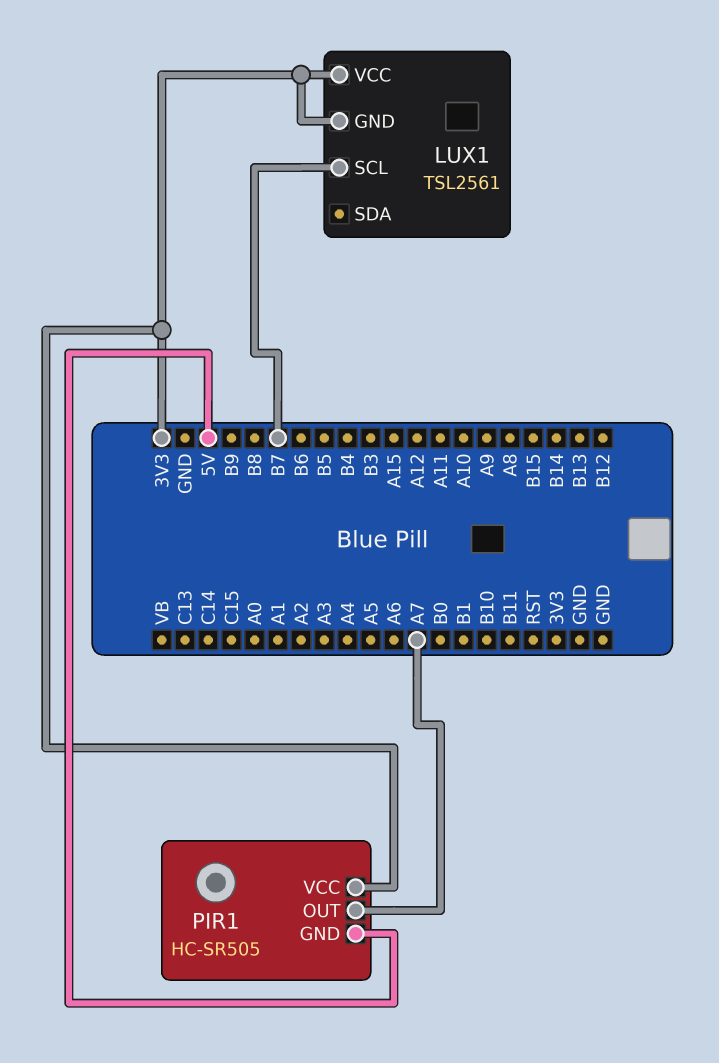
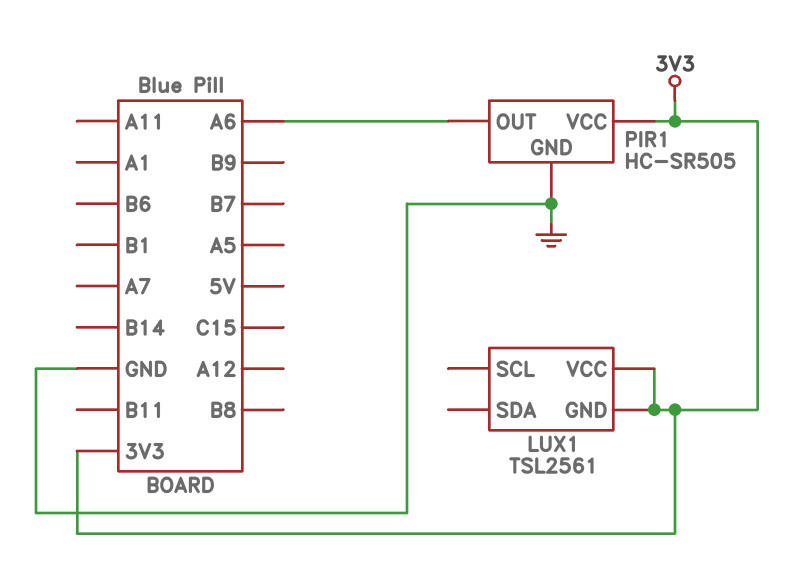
LUX1 pin SCL: B7 -> none
PIR1 pin GND: 5V -> GND
PIR1 pin OUT: A7 -> A6

